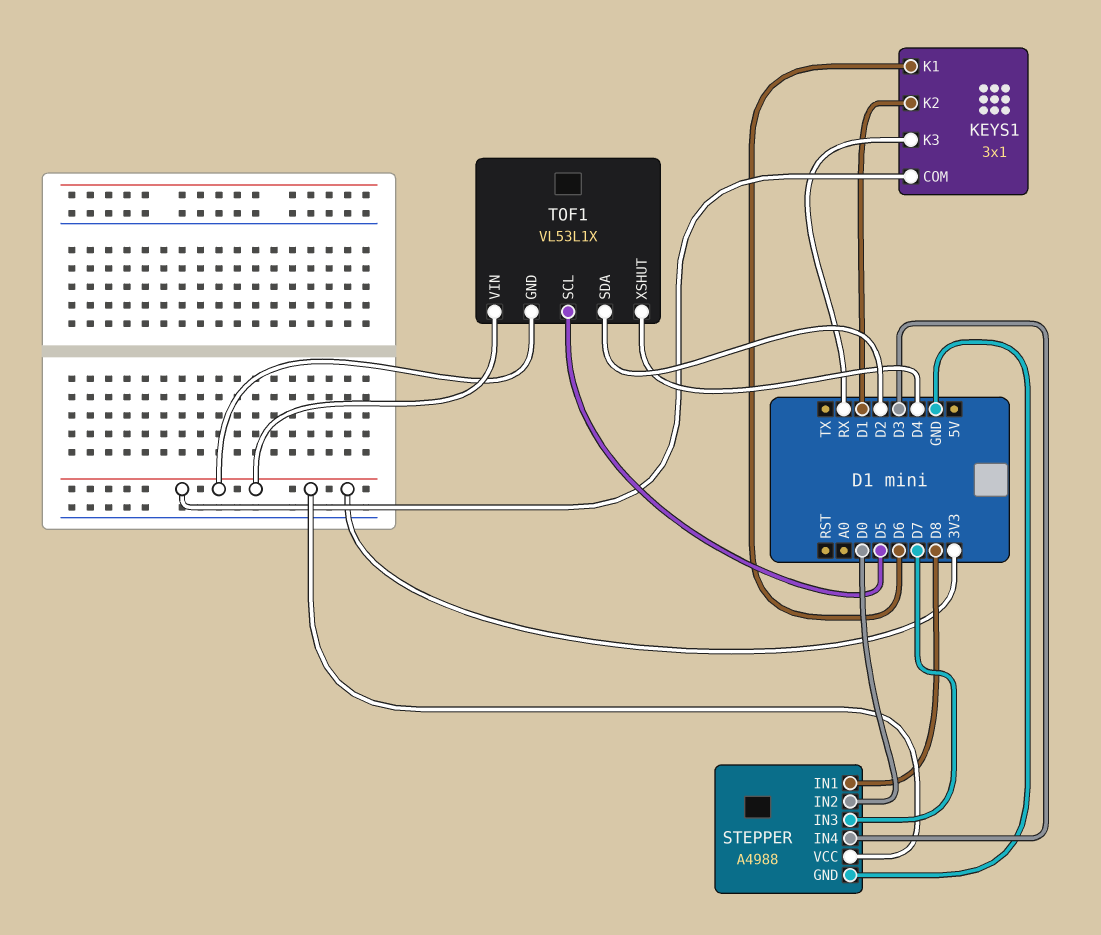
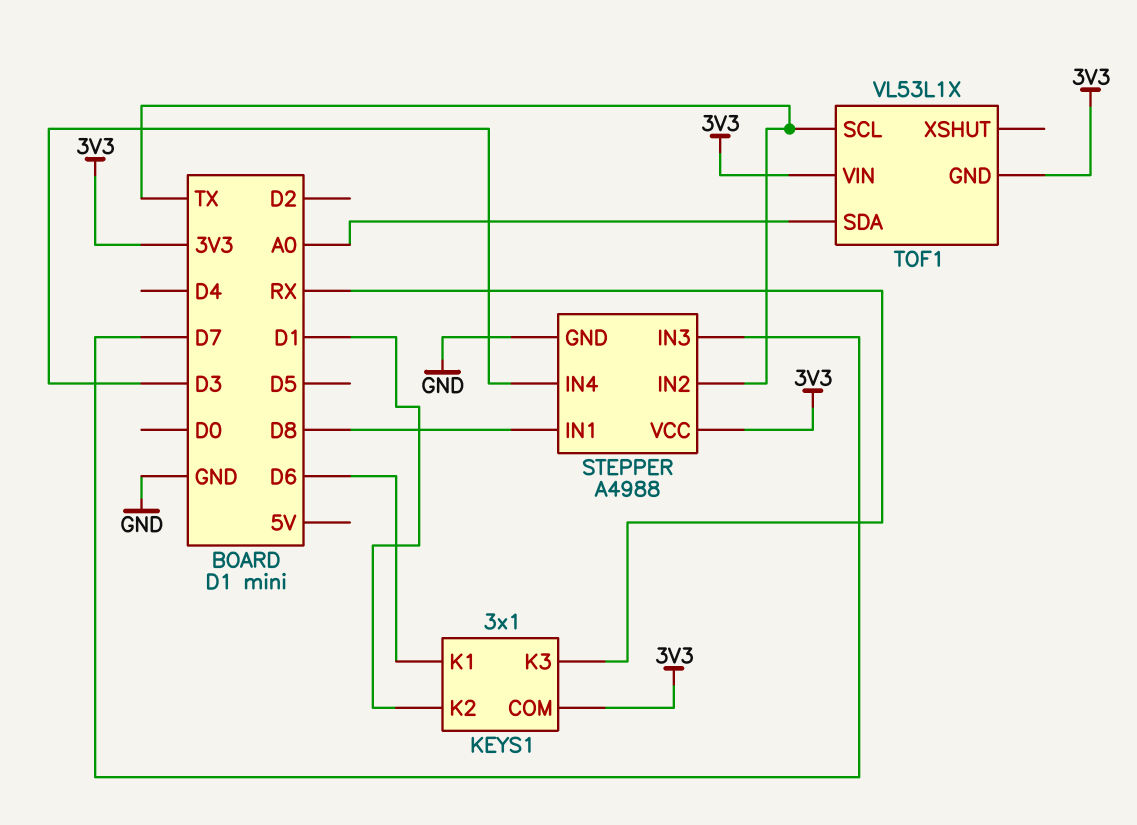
STEPPER pin IN2: D0 -> TX
TOF1 pin SCL: D5 -> TX
TOF1 pin SDA: D2 -> A0
TOF1 pin XSHUT: D4 -> none

